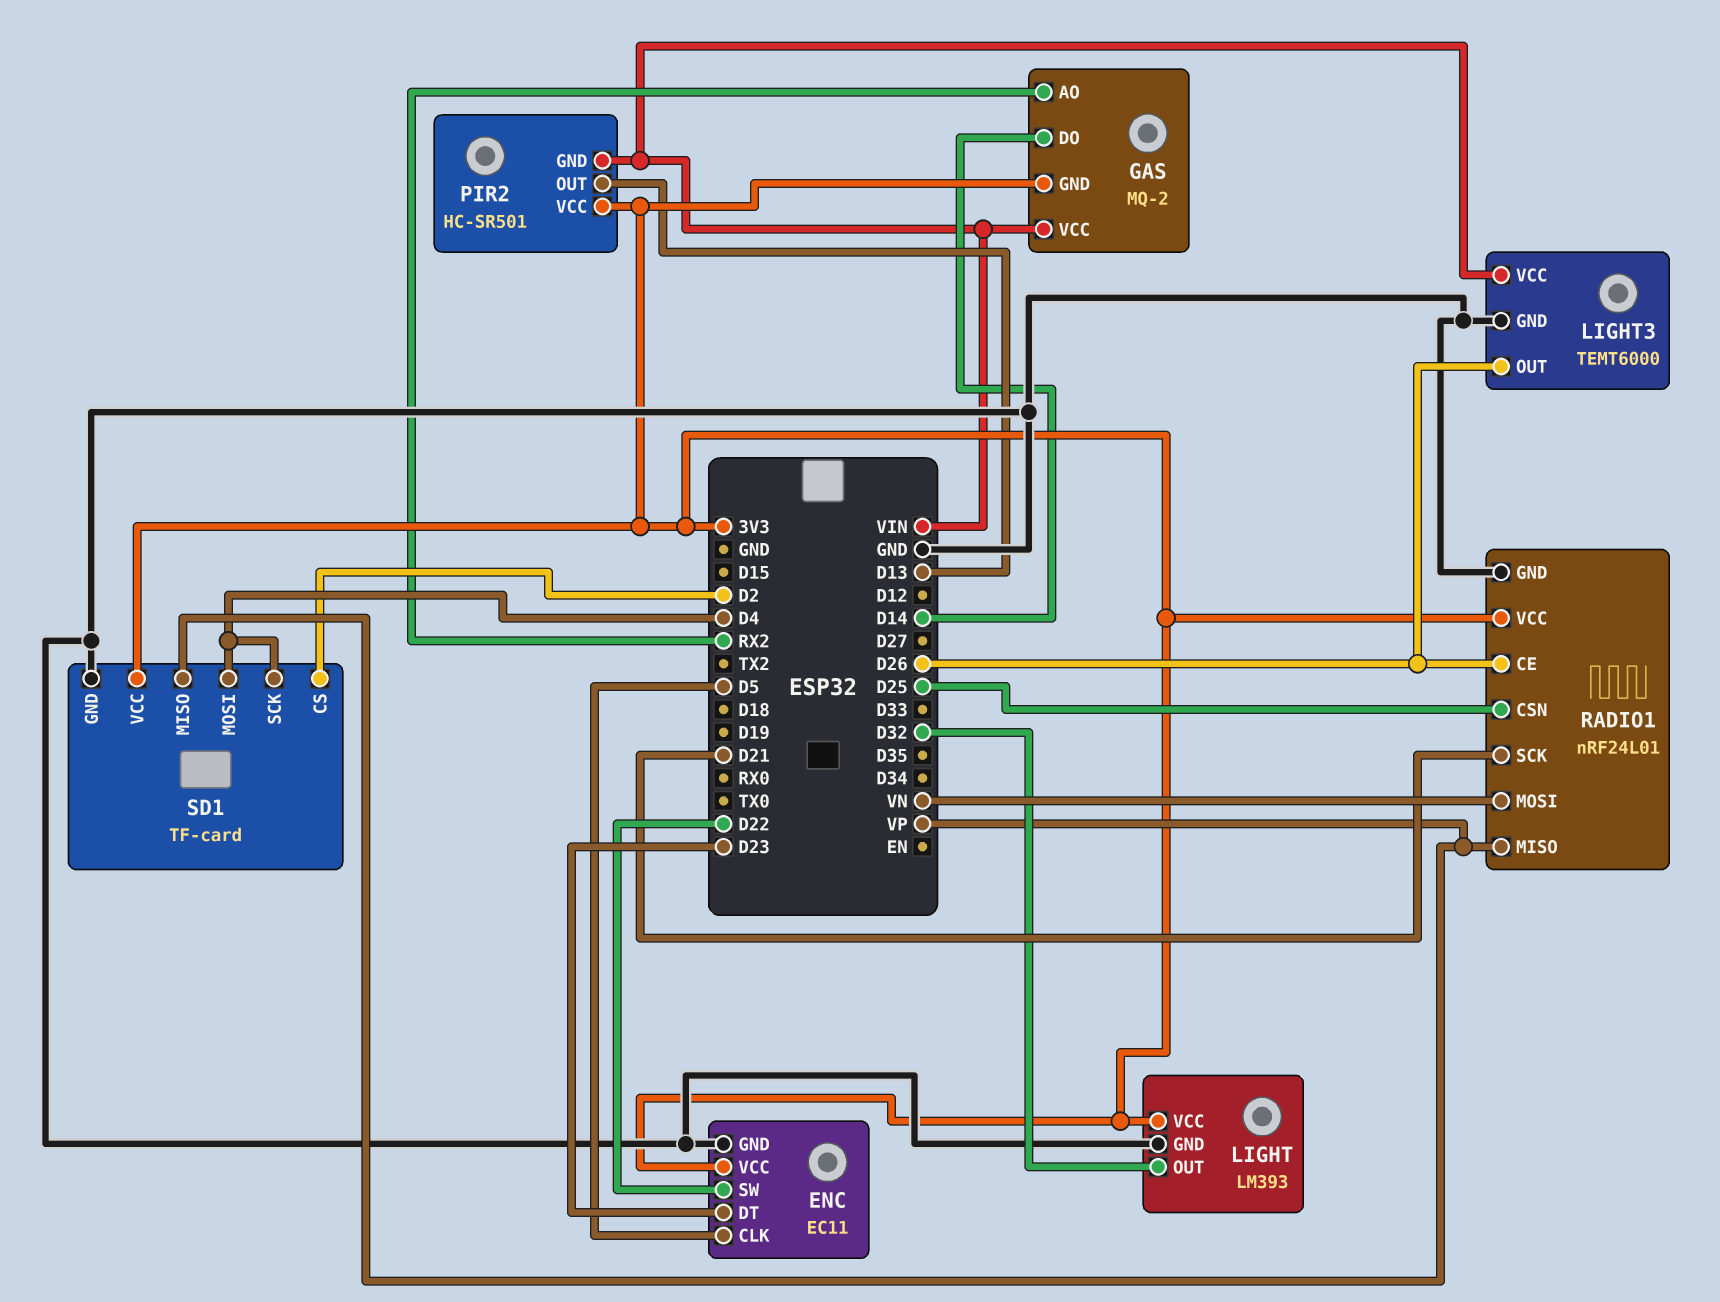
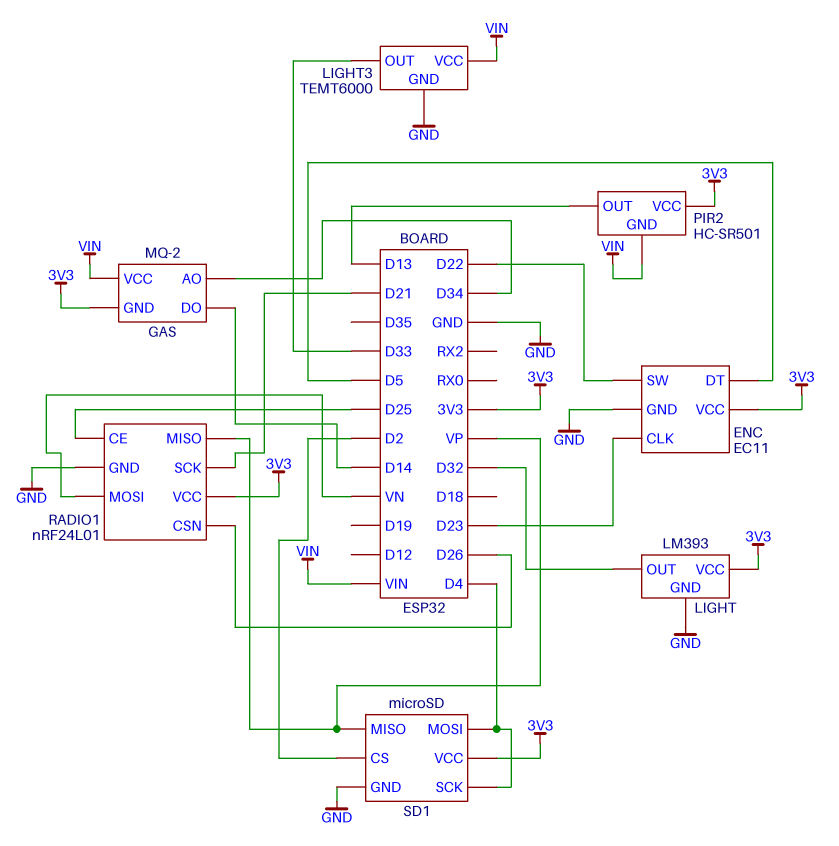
ENC pin CLK: D5 -> D23
ENC pin DT: D23 -> D5
GAS pin AO: RX2 -> D34
LIGHT3 pin OUT: D26 -> D33
RADIO1 pin CE: D26 -> D25
RADIO1 pin CSN: D25 -> D26
SD1: TF-card -> microSD

